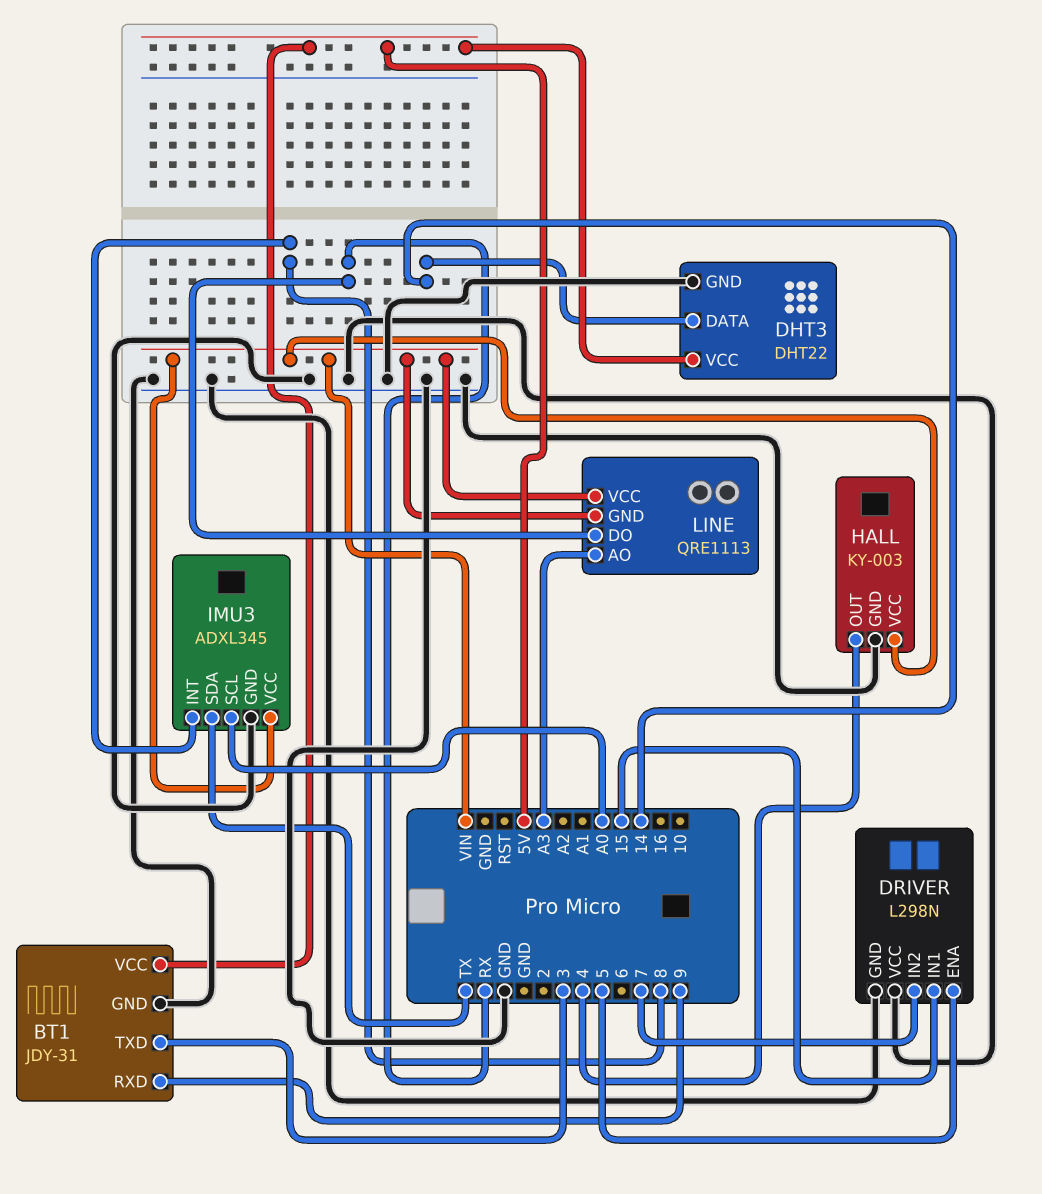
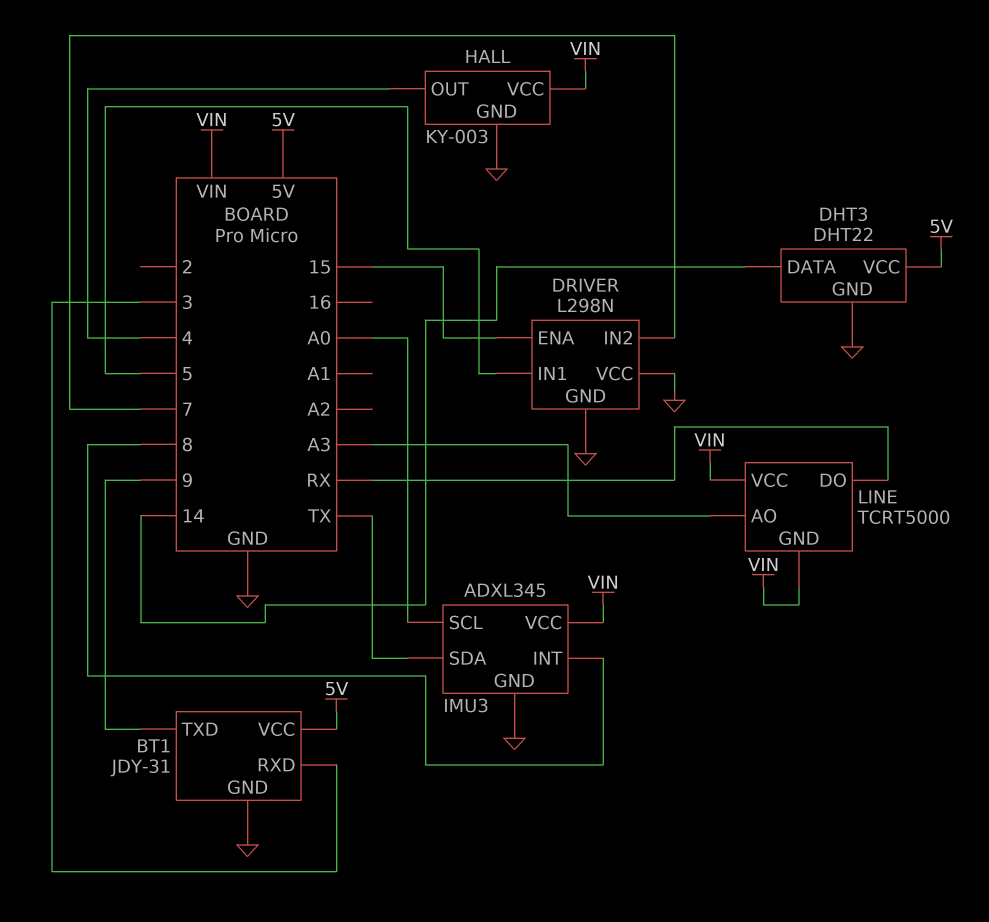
BT1 pin RXD: 9 -> 3
BT1 pin TXD: 3 -> 9
DRIVER pin ENA: 5 -> 15
DRIVER pin IN1: 15 -> 5
LINE: QRE1113 -> TCRT5000

